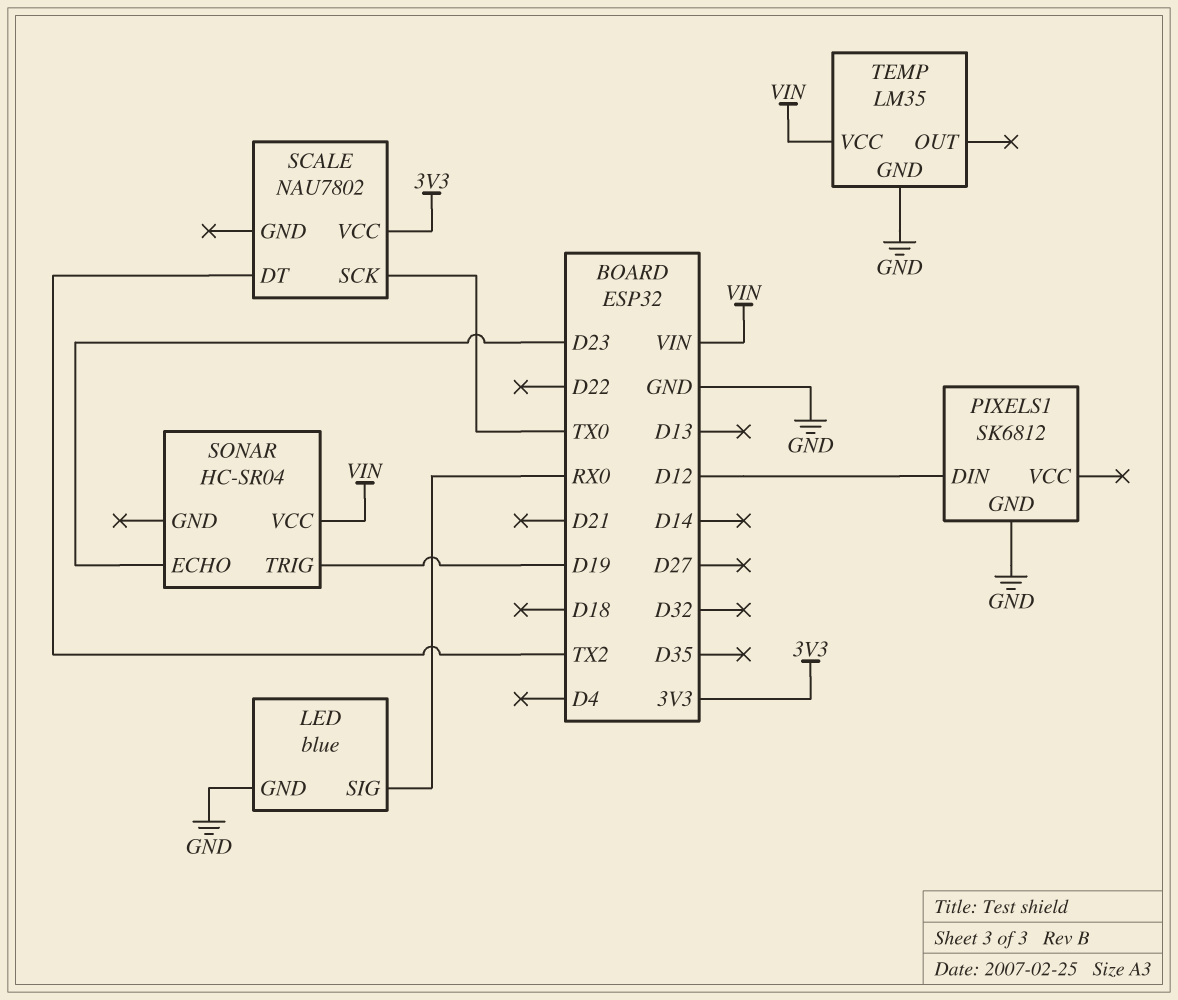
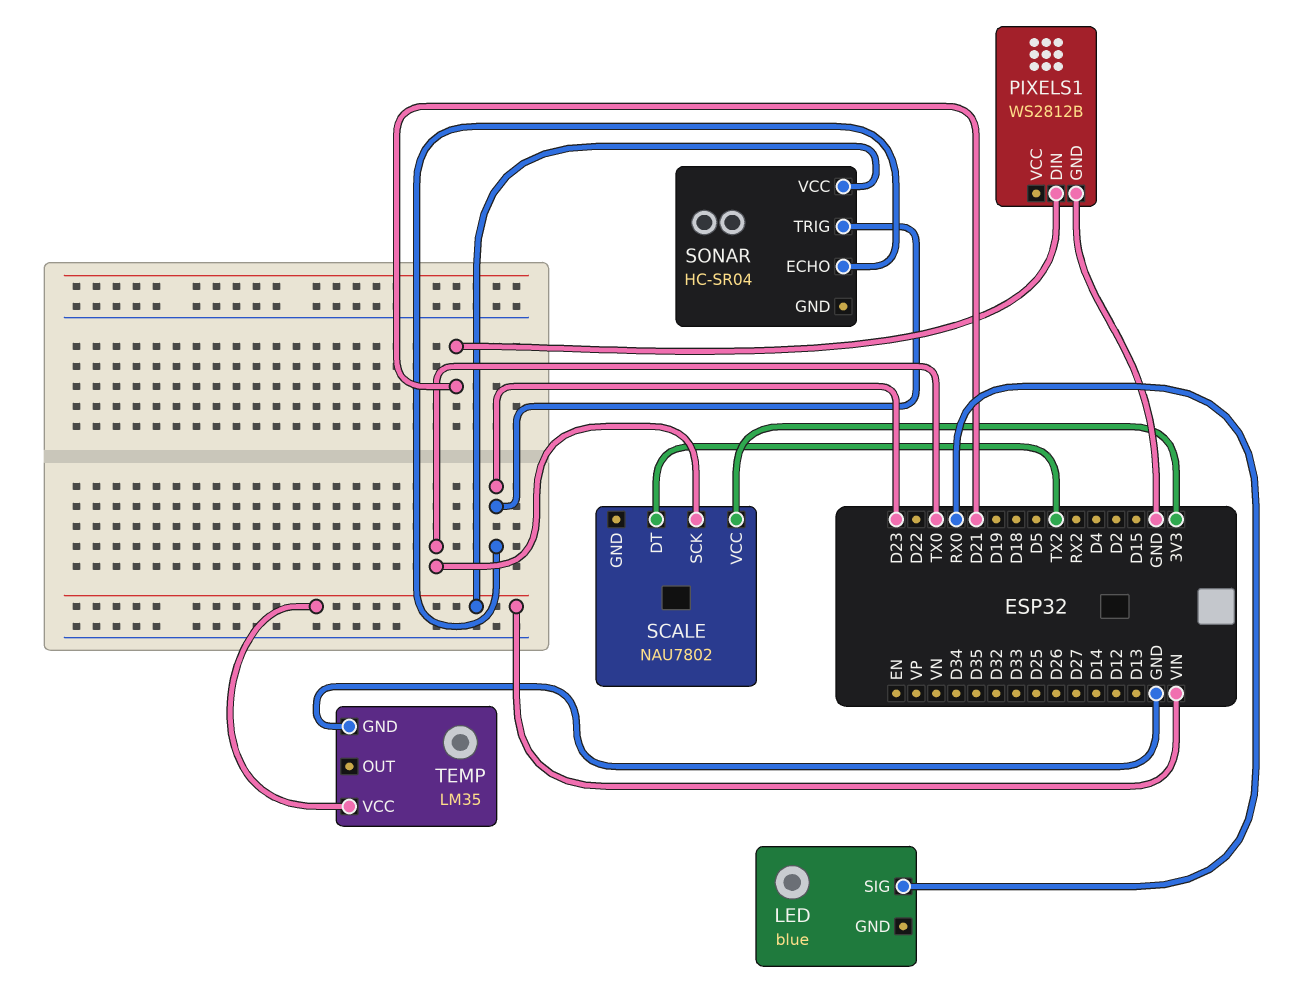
LED pin GND: GND -> none
PIXELS1: SK6812 -> WS2812B
PIXELS1 pin DIN: D12 -> D21
SONAR pin TRIG: D19 -> D23

